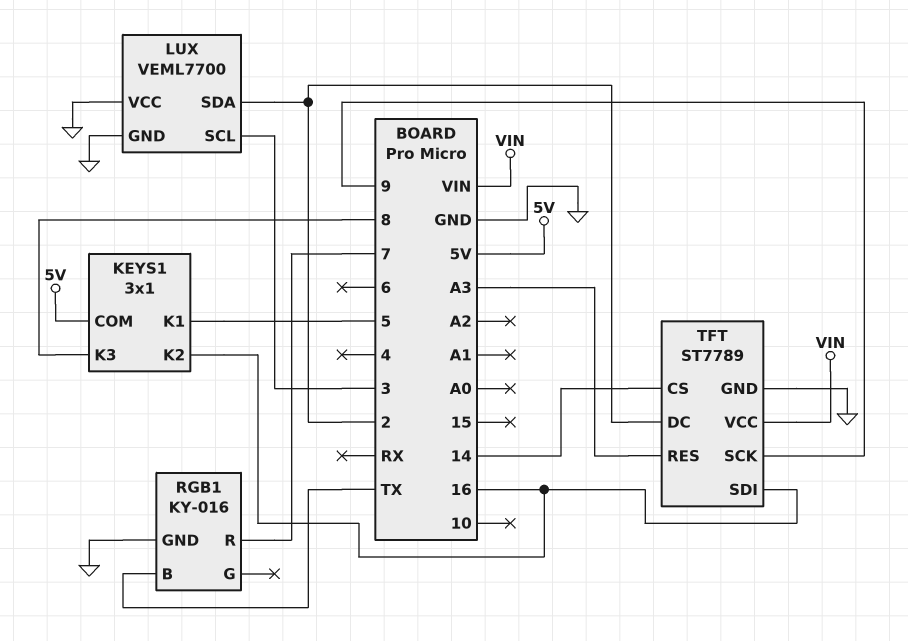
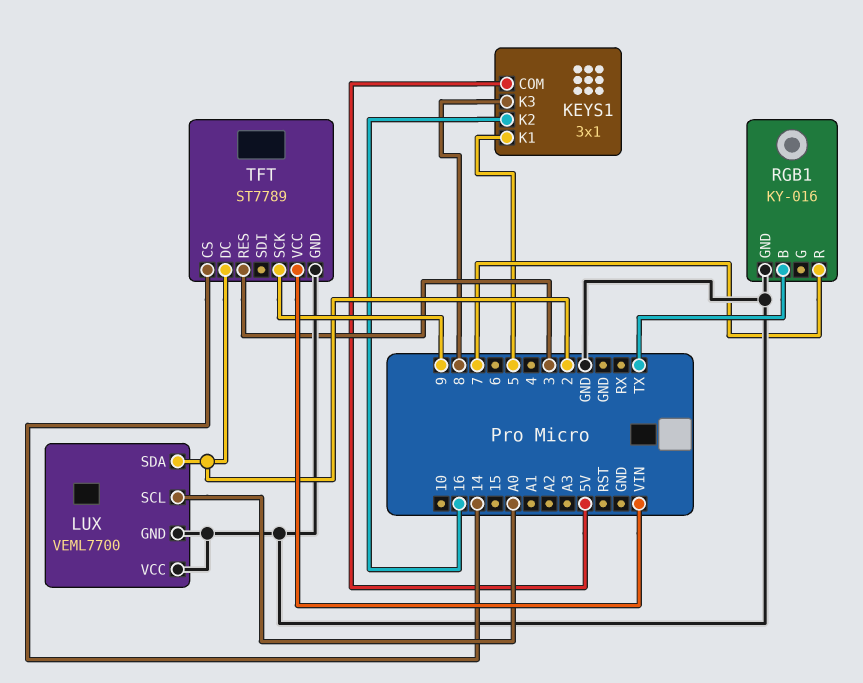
LUX pin SCL: 3 -> A0
TFT pin RES: A3 -> 3
TFT pin SDI: 16 -> none

